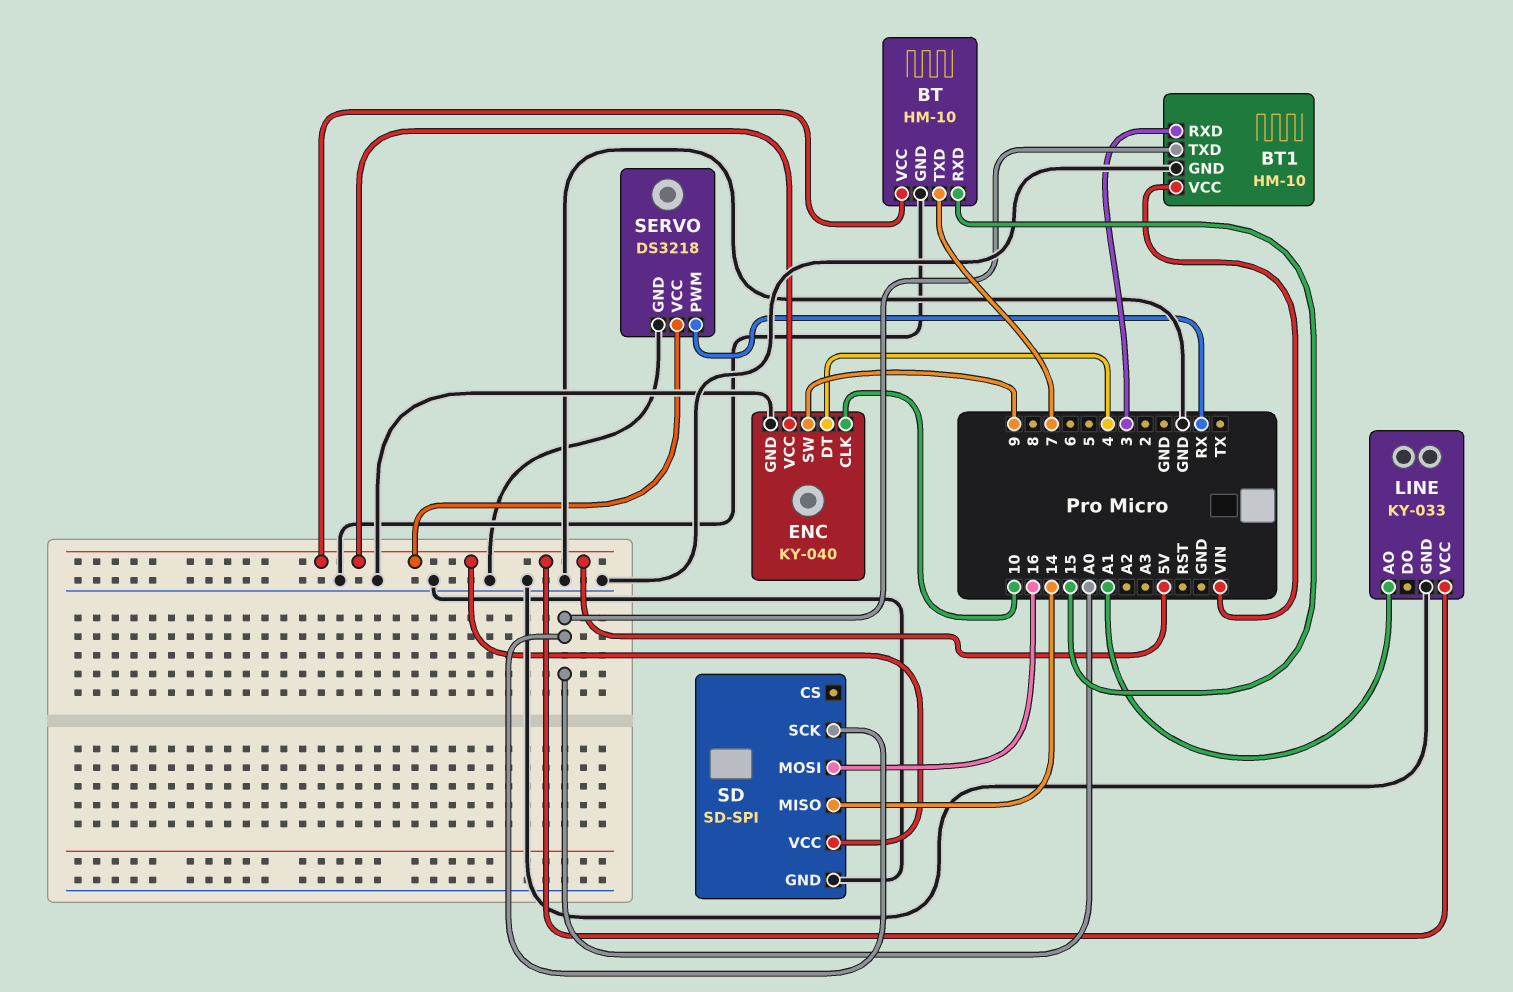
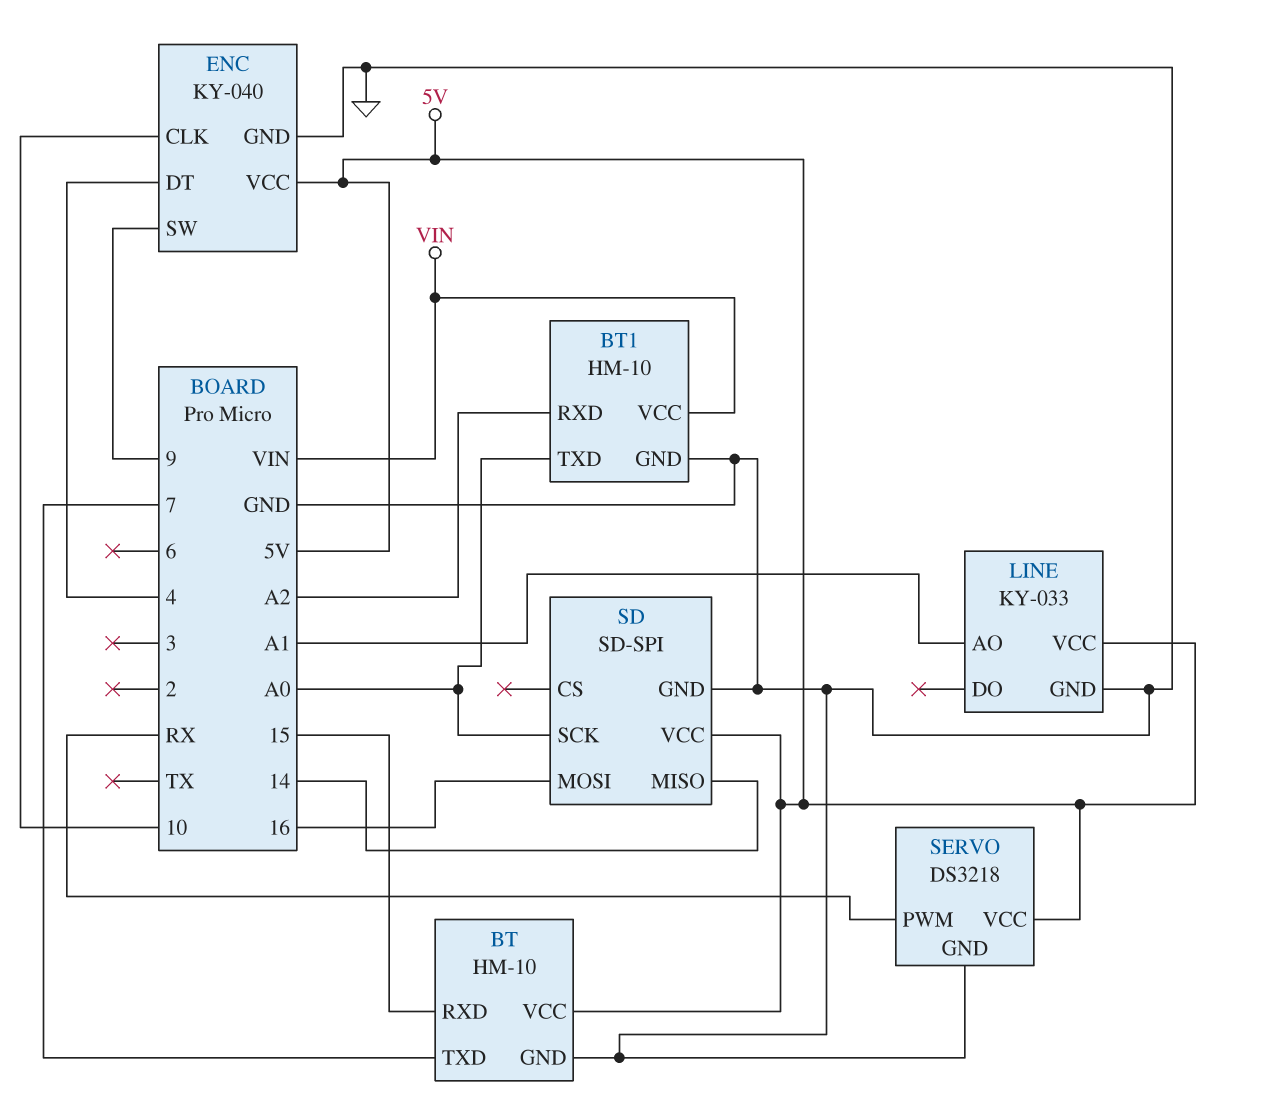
BT1 pin RXD: 3 -> A2

